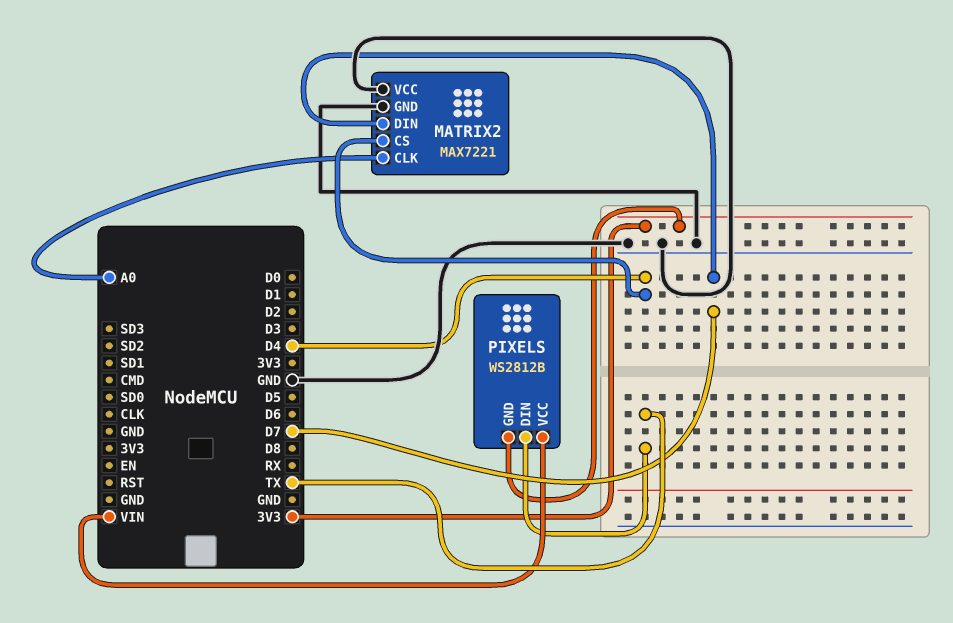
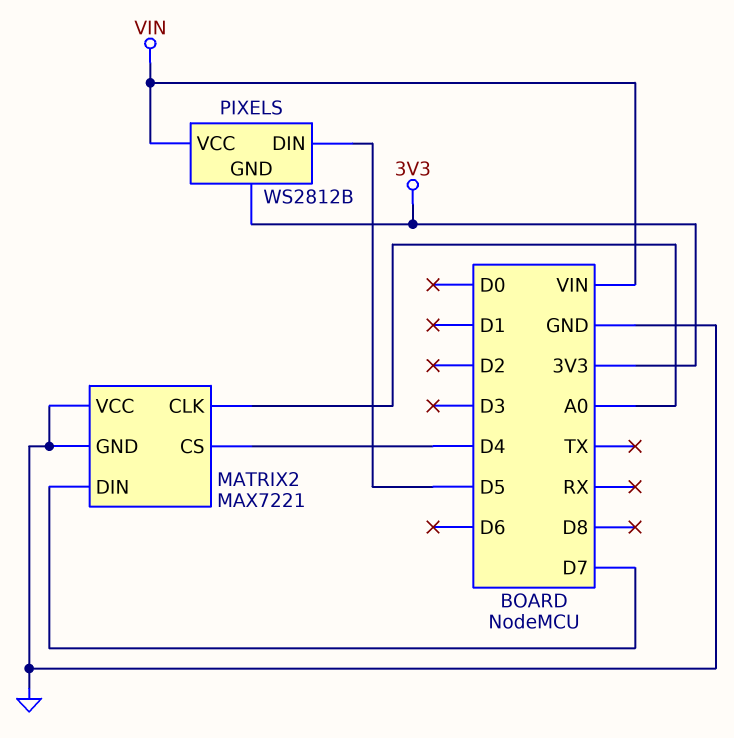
PIXELS pin DIN: TX -> D5

